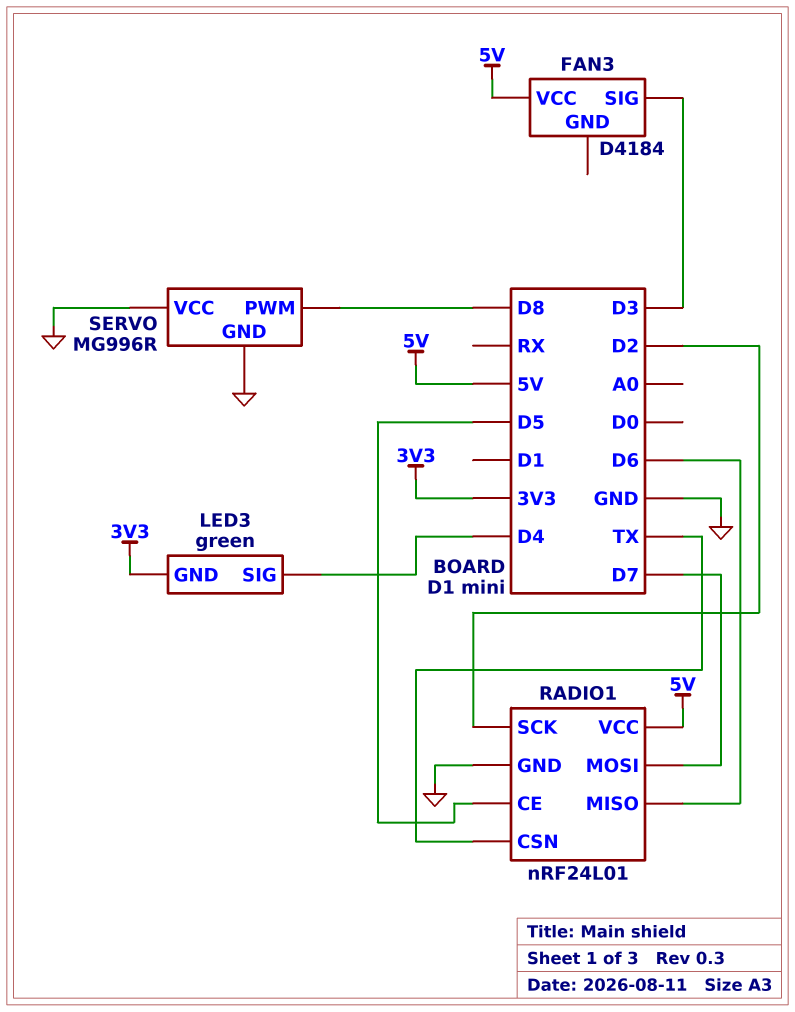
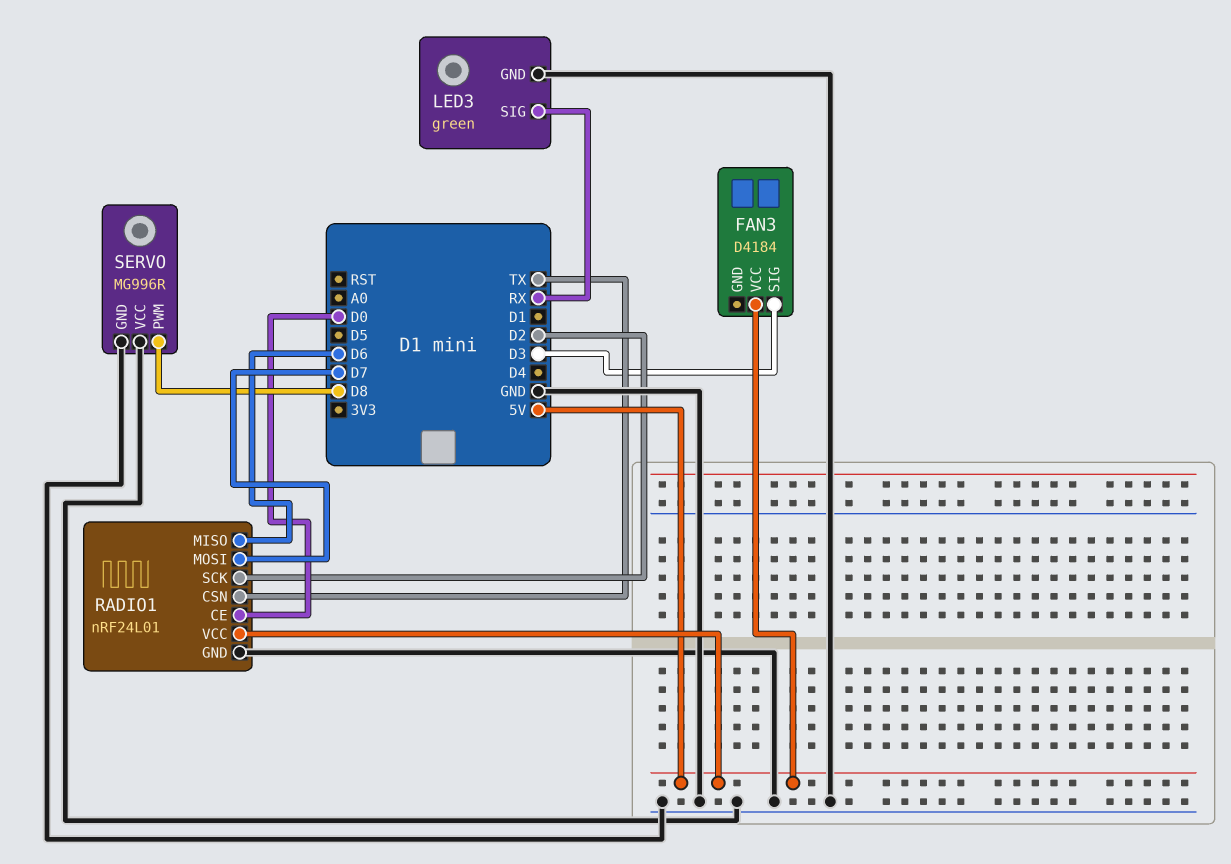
LED3 pin GND: 3V3 -> GND
LED3 pin SIG: D4 -> RX
RADIO1 pin CE: D5 -> D0

